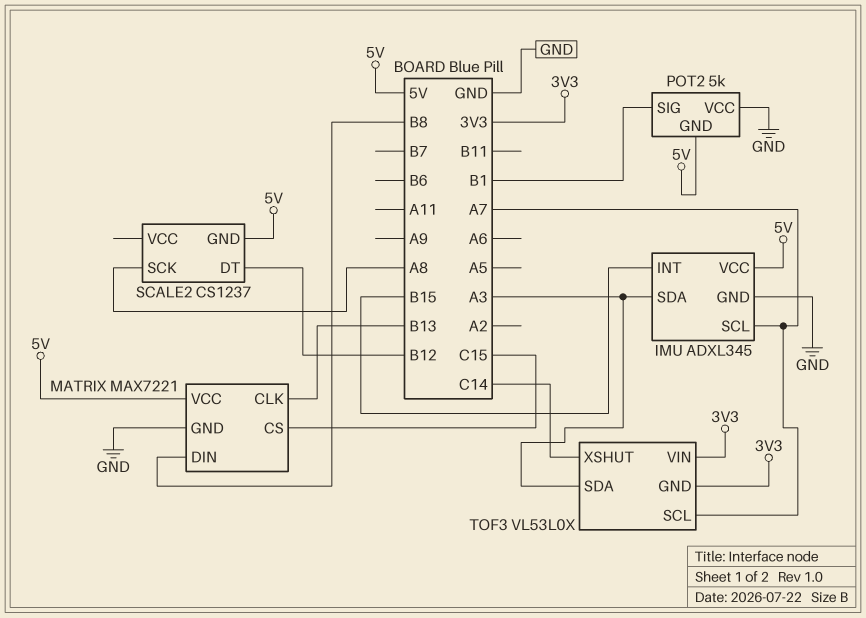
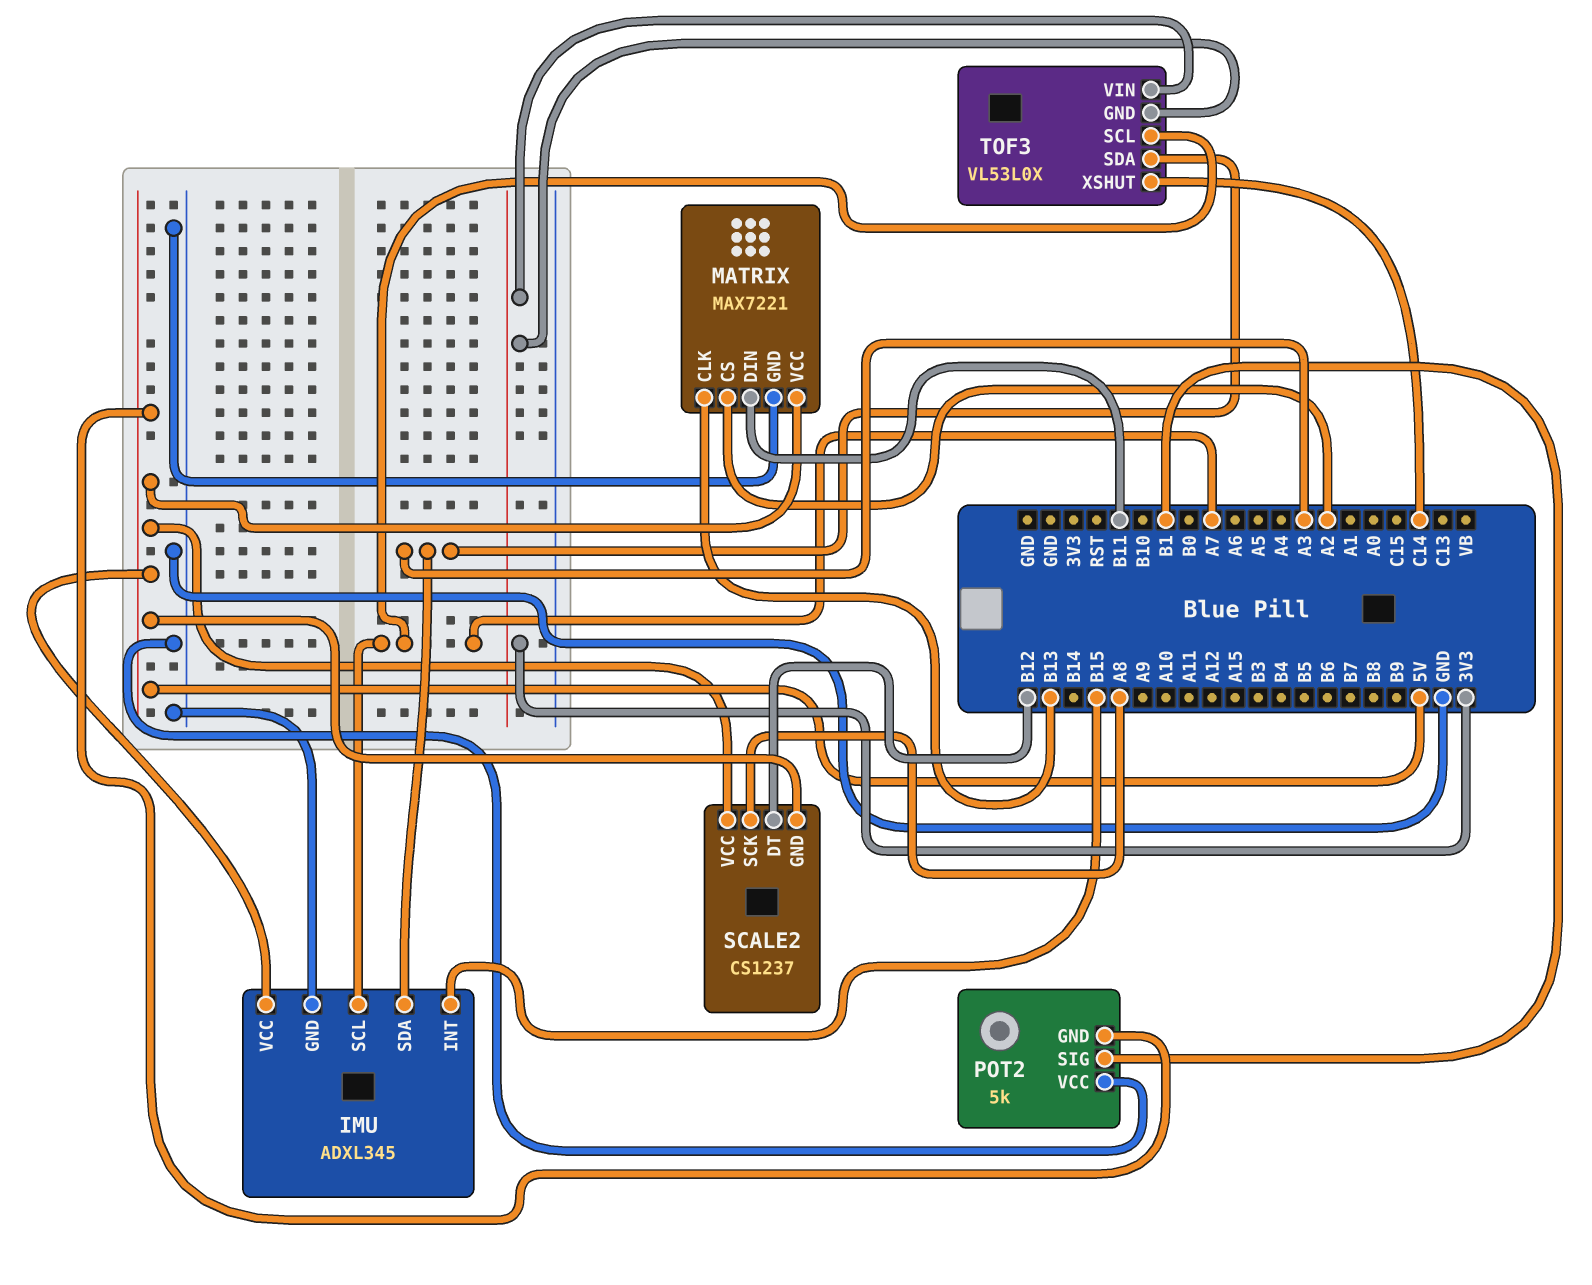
MATRIX pin CS: C15 -> A2
MATRIX pin DIN: B8 -> B11
SCALE2 pin VCC: none -> 5V

